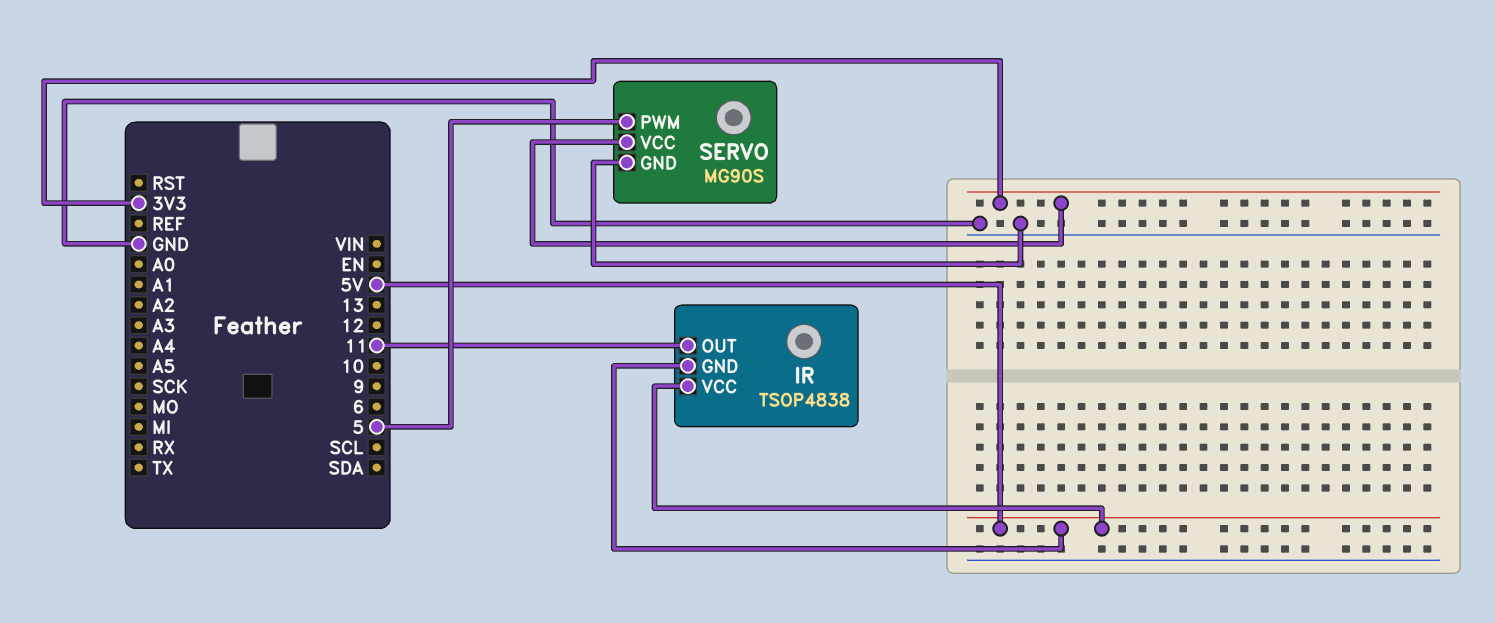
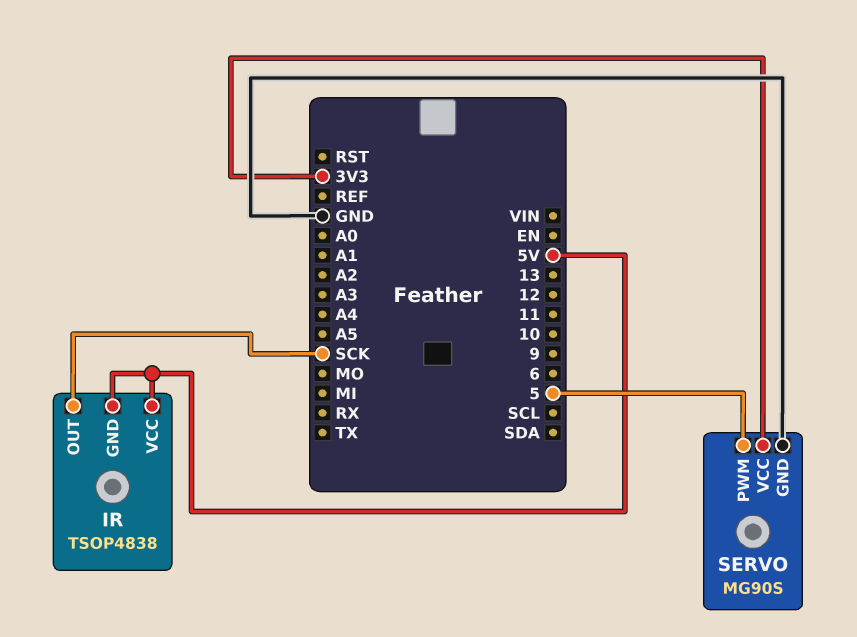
IR pin OUT: 11 -> SCK

